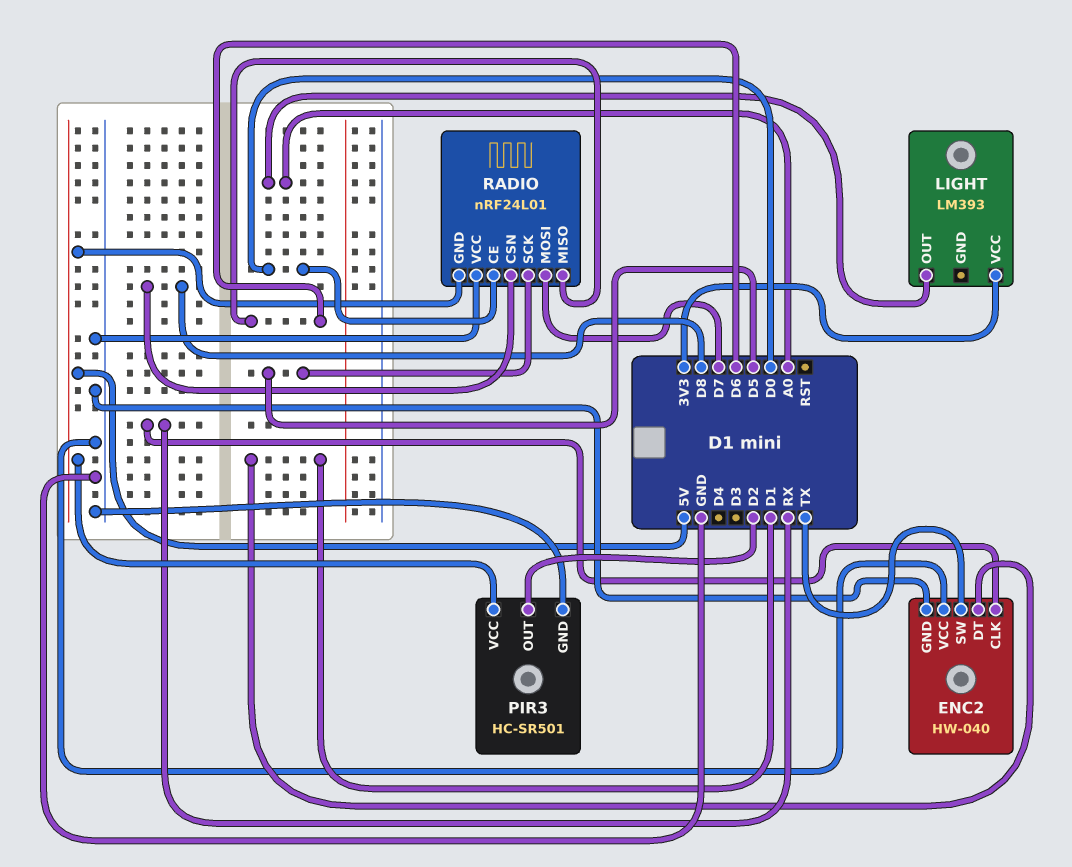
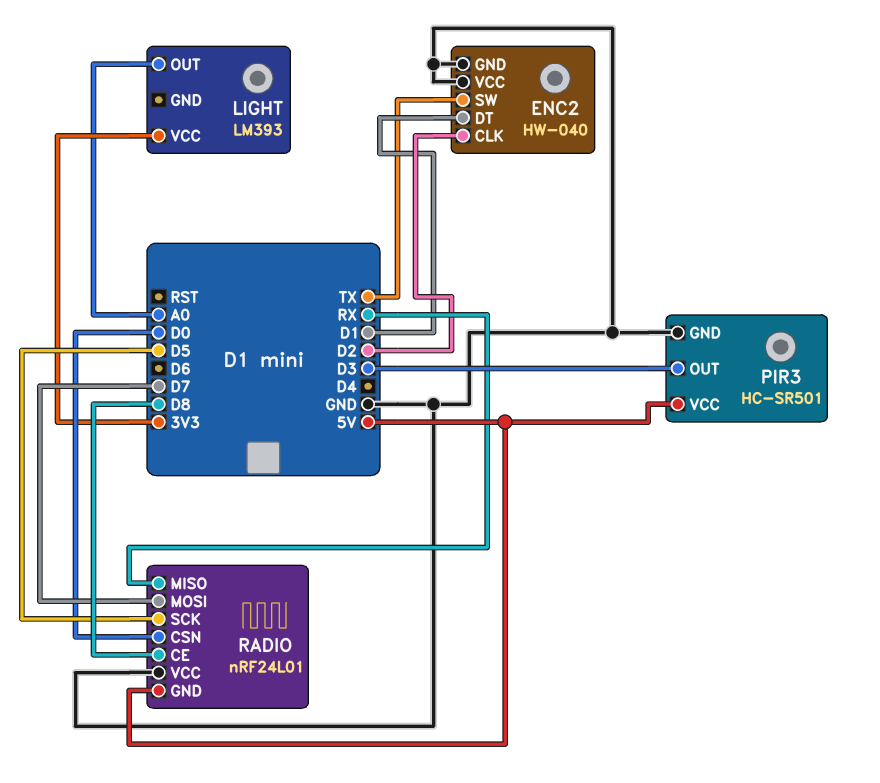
ENC2 pin CLK: RX -> D2
PIR3 pin OUT: D2 -> D3
RADIO pin CE: D0 -> D8
RADIO pin CSN: D8 -> D0
RADIO pin MISO: D6 -> RX

